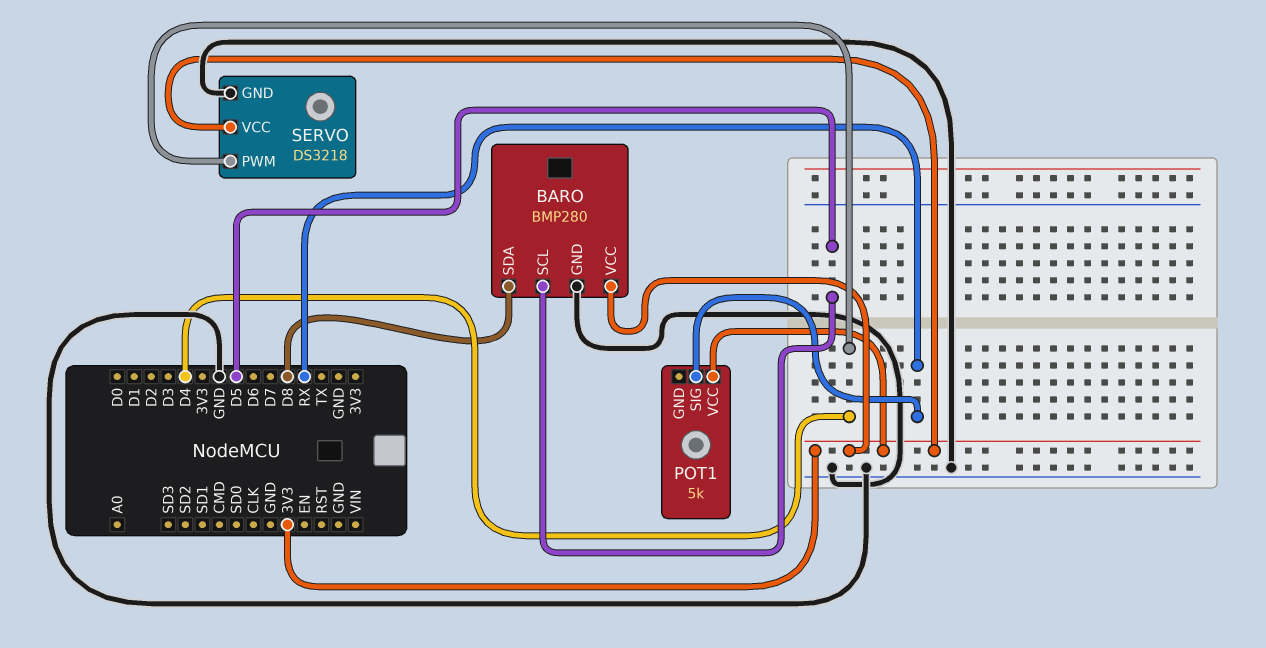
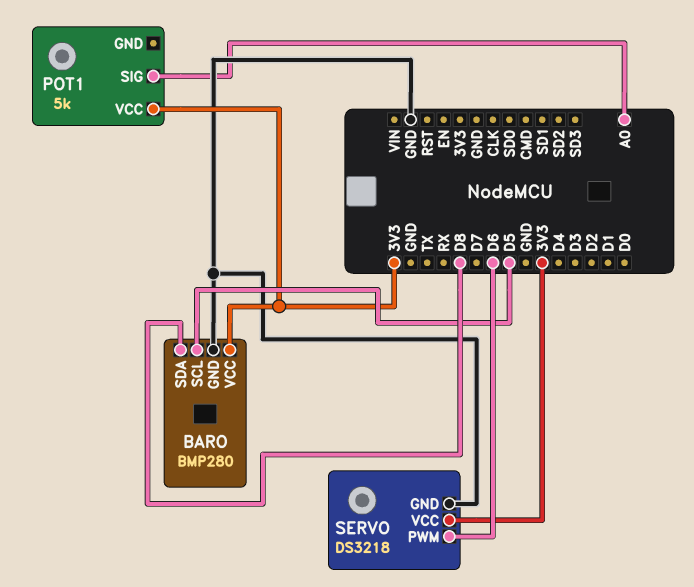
POT1 pin SIG: RX -> A0
SERVO pin PWM: D4 -> D6

